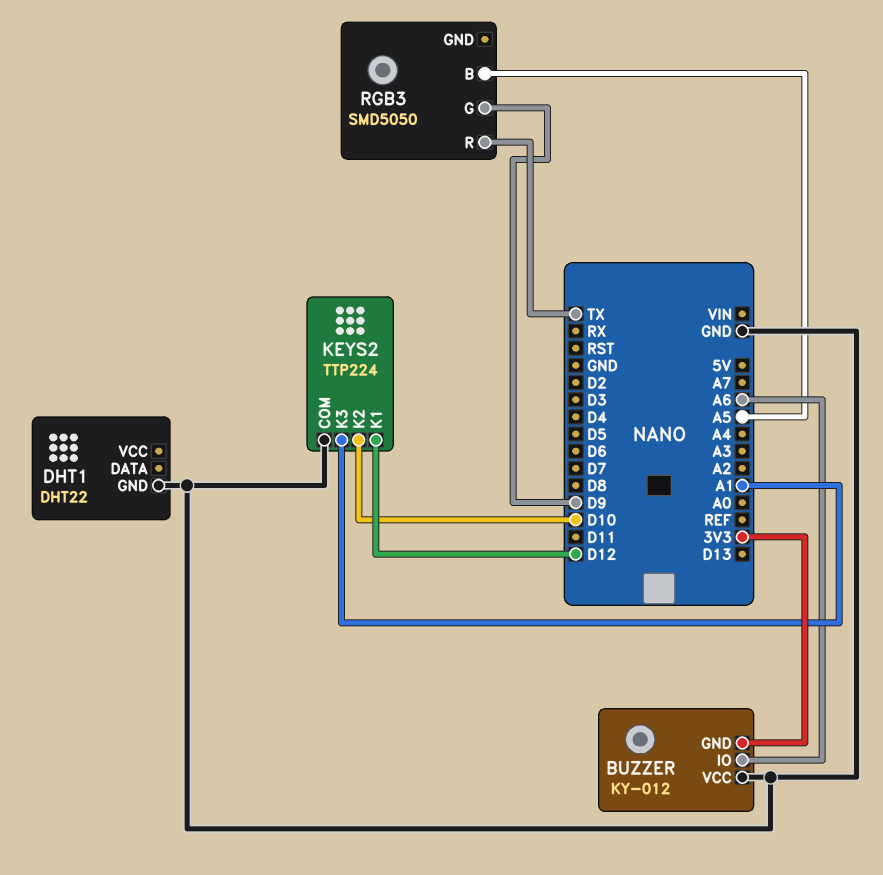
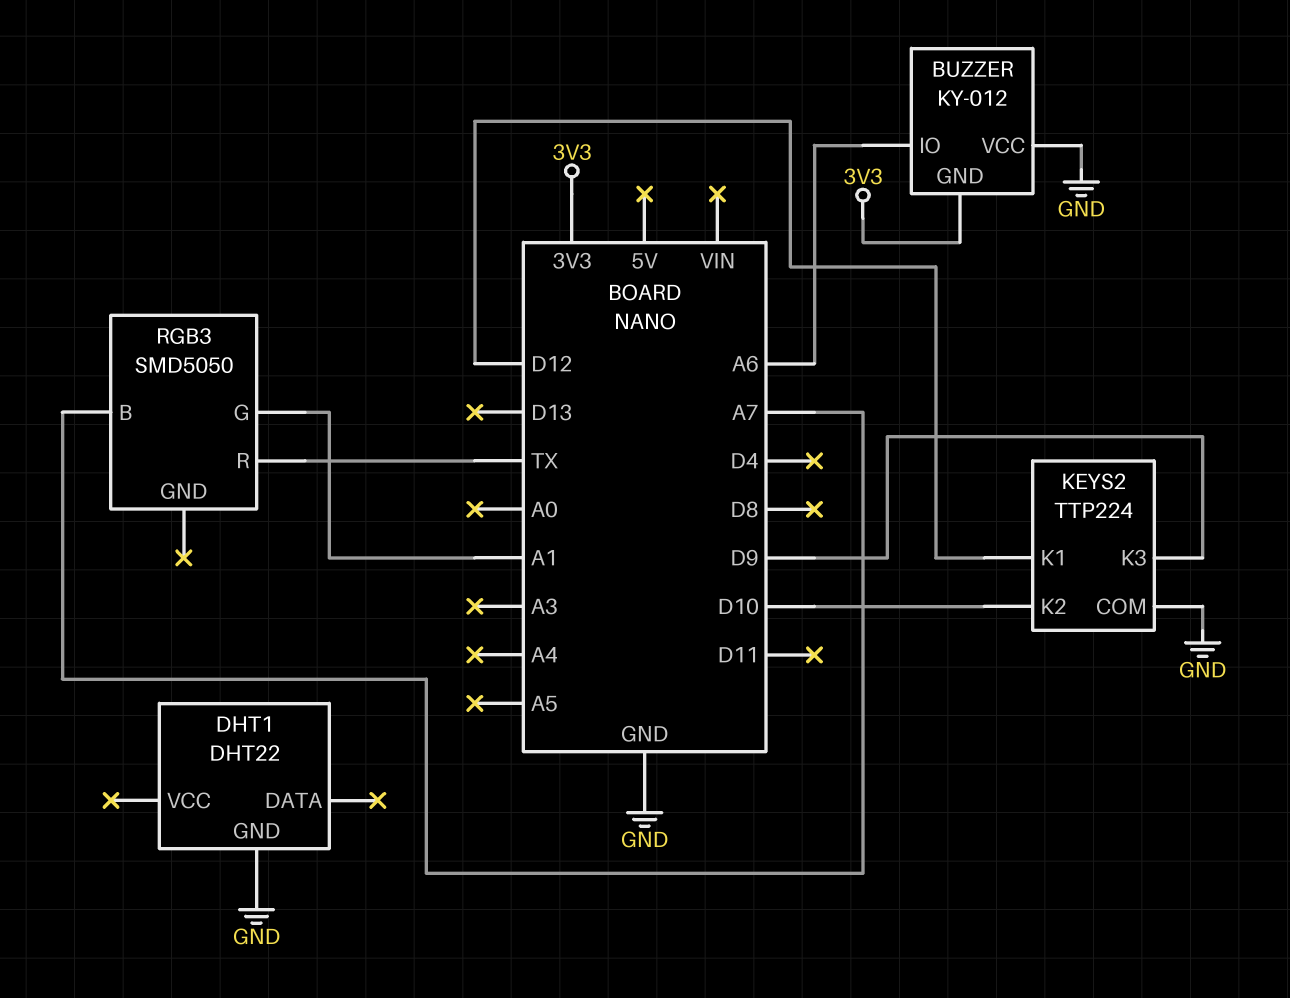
KEYS2 pin K3: A1 -> D9
RGB3 pin B: A5 -> A7
RGB3 pin G: D9 -> A1

